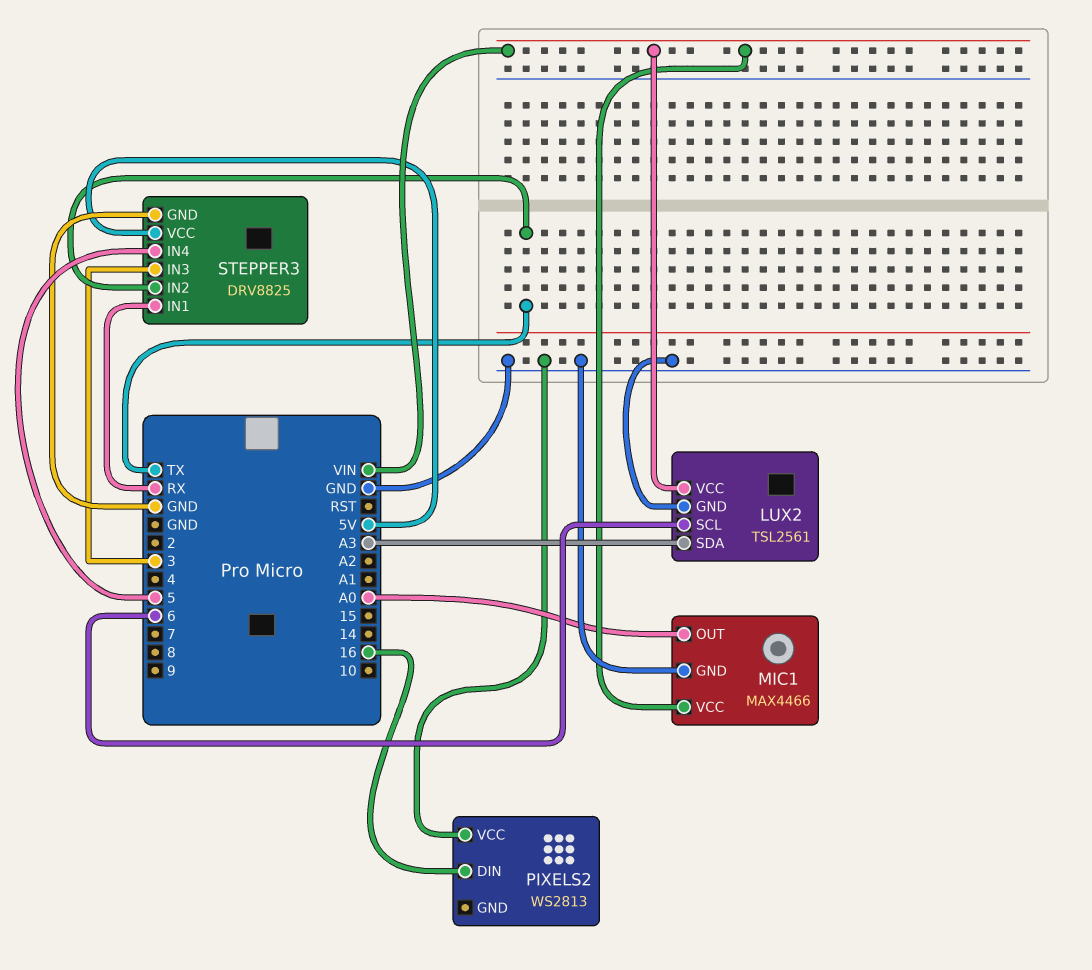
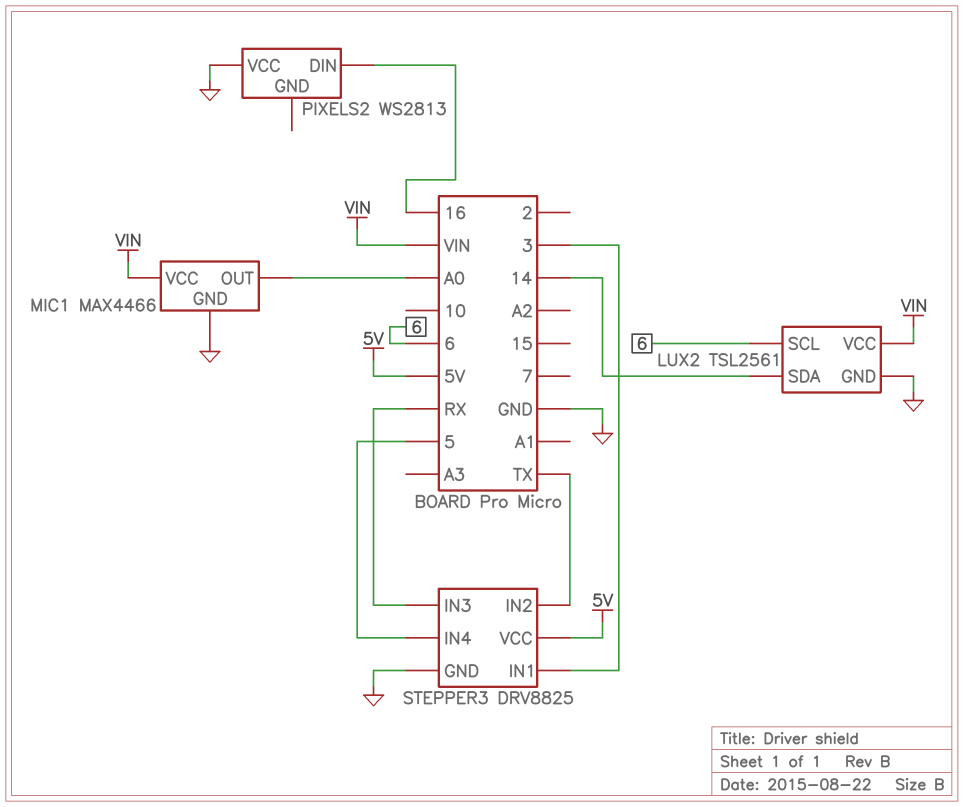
LUX2 pin SDA: A3 -> 14
STEPPER3 pin IN1: RX -> 3
STEPPER3 pin IN3: 3 -> RX

